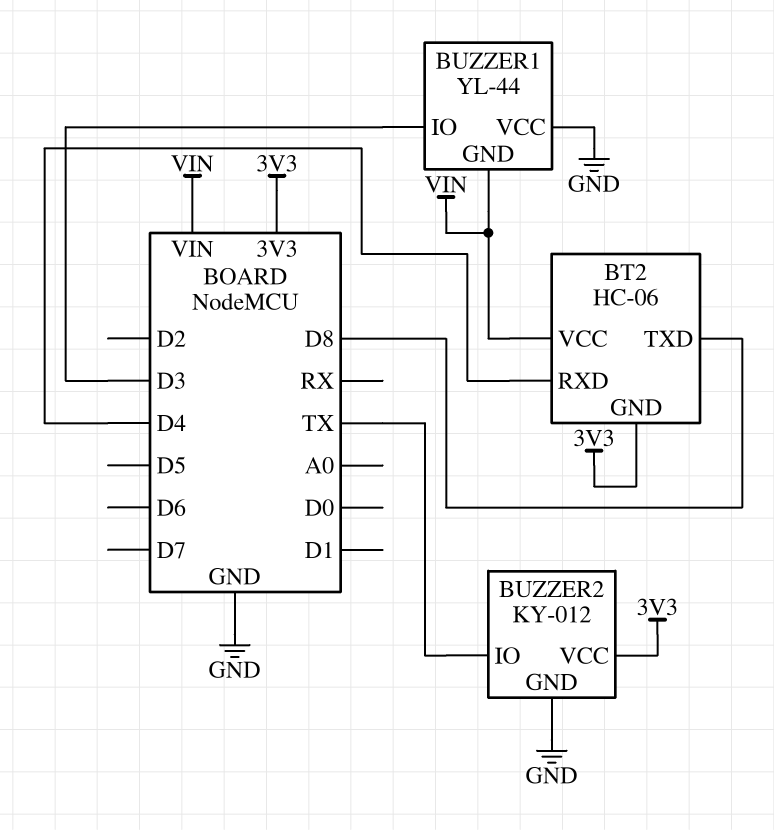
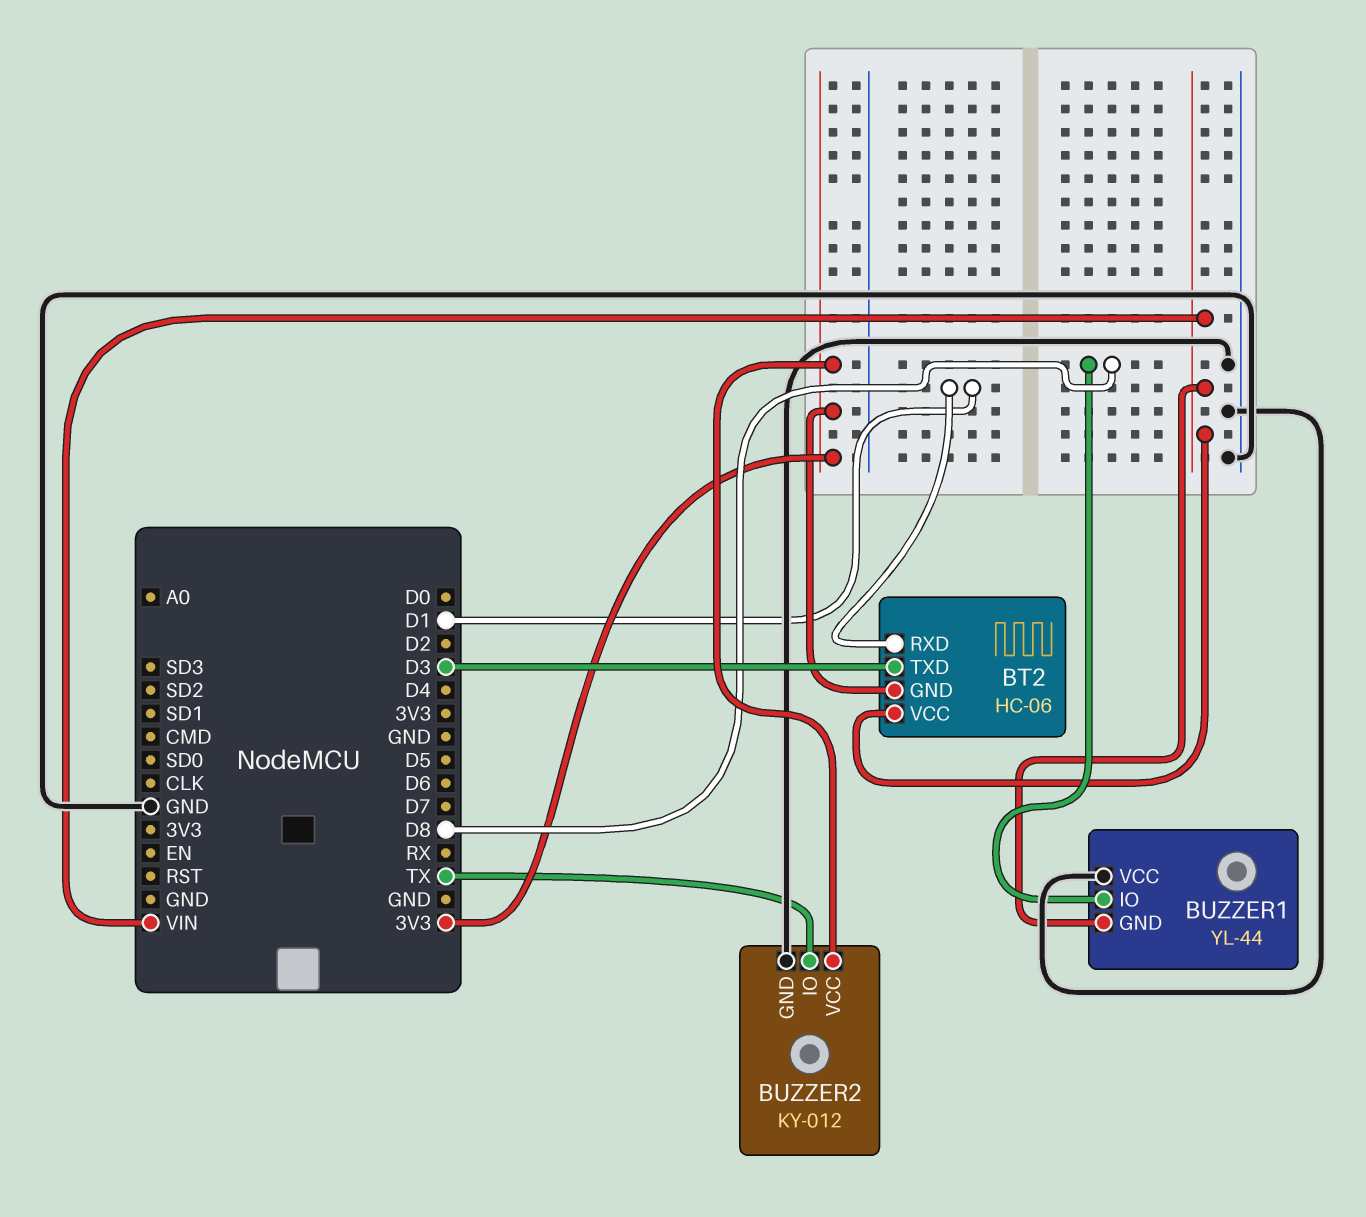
BT2 pin RXD: D4 -> D1
BT2 pin TXD: D8 -> D3
BUZZER1 pin IO: D3 -> D8

